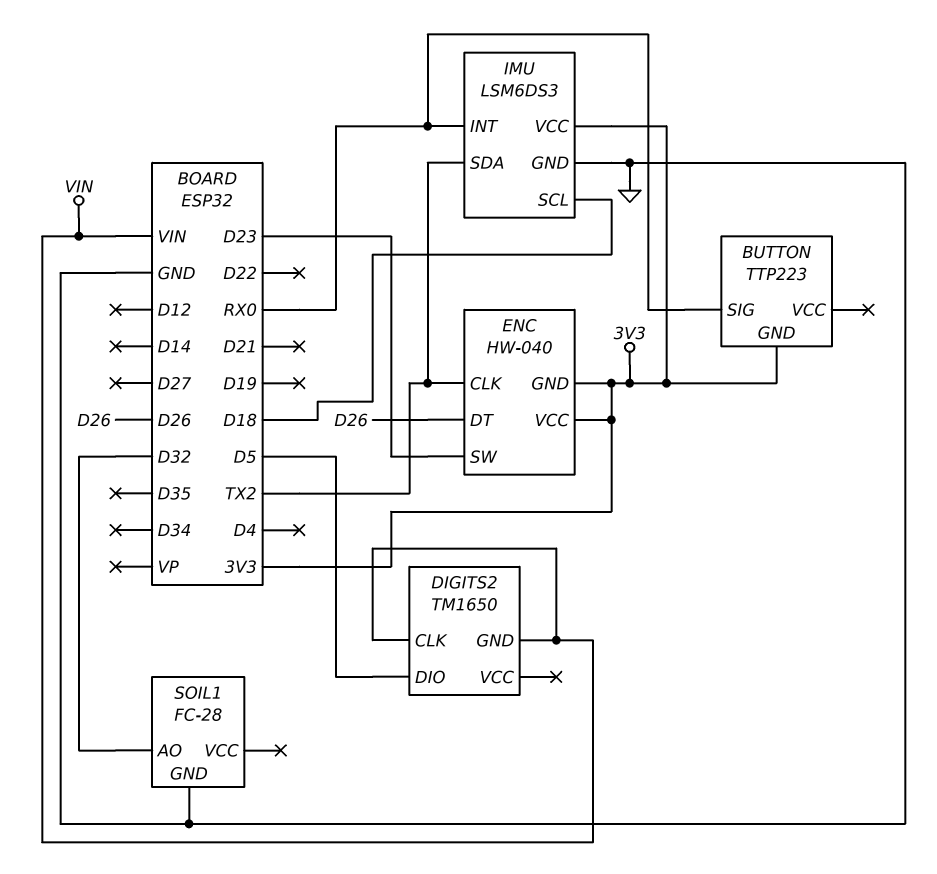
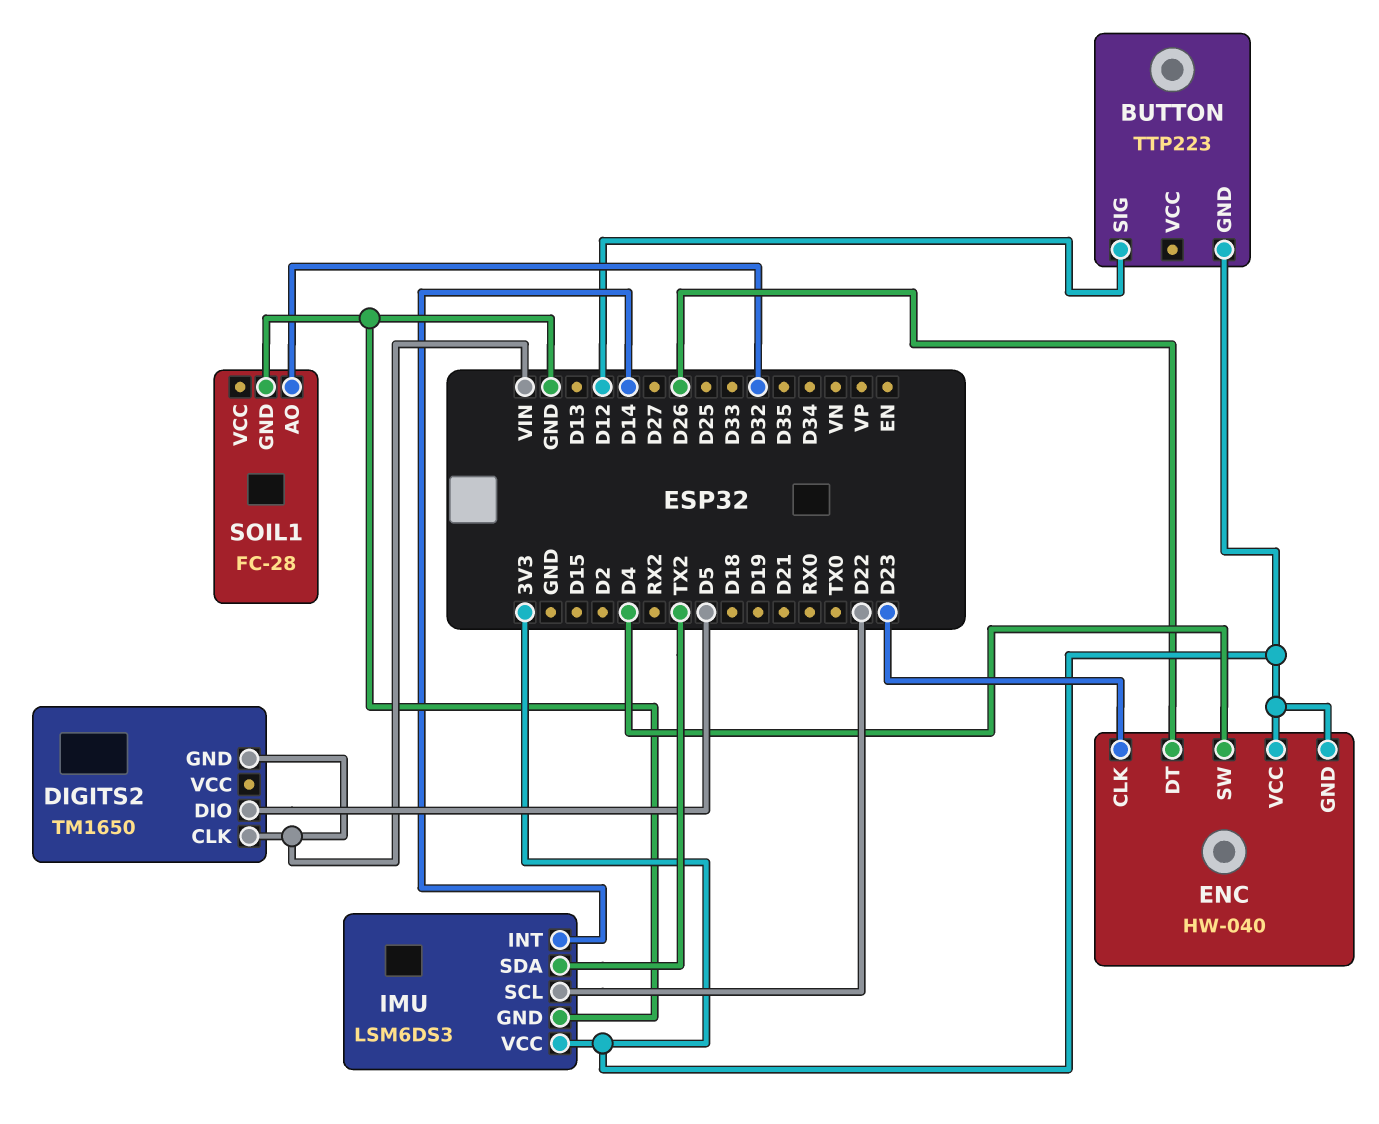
BUTTON pin SIG: RX0 -> D12
ENC pin CLK: TX2 -> D23
ENC pin SW: D23 -> D4
IMU pin INT: RX0 -> D14
IMU pin SCL: D18 -> D22

